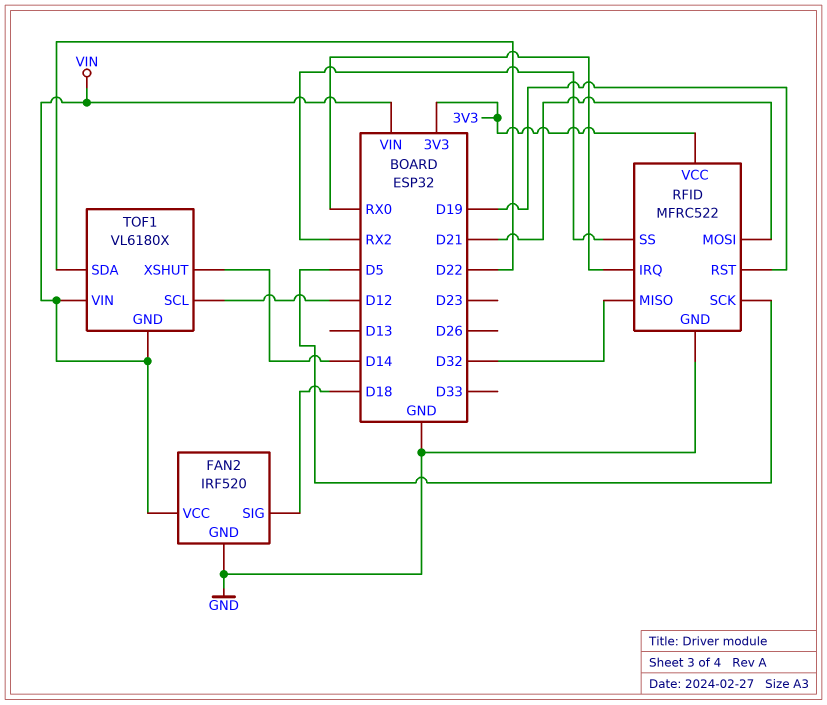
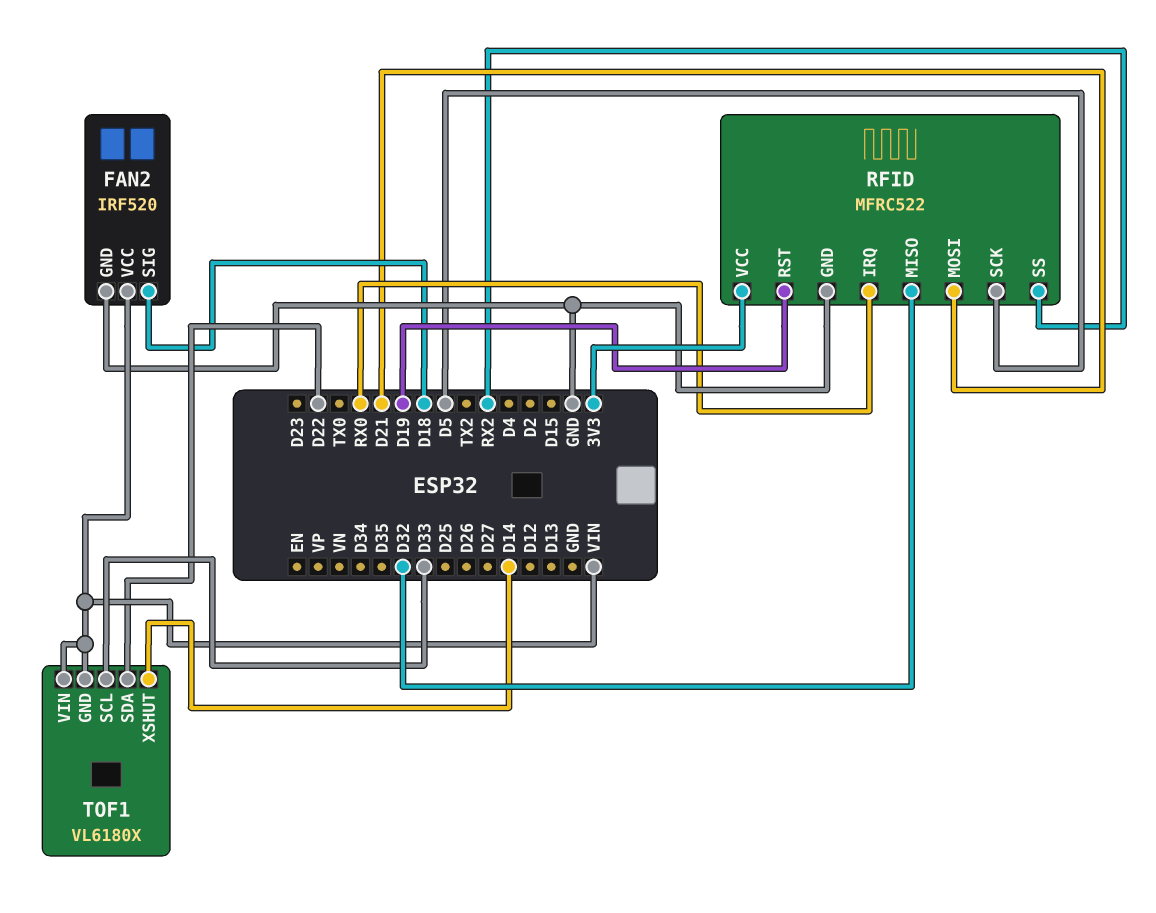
TOF1 pin SCL: D12 -> D33

